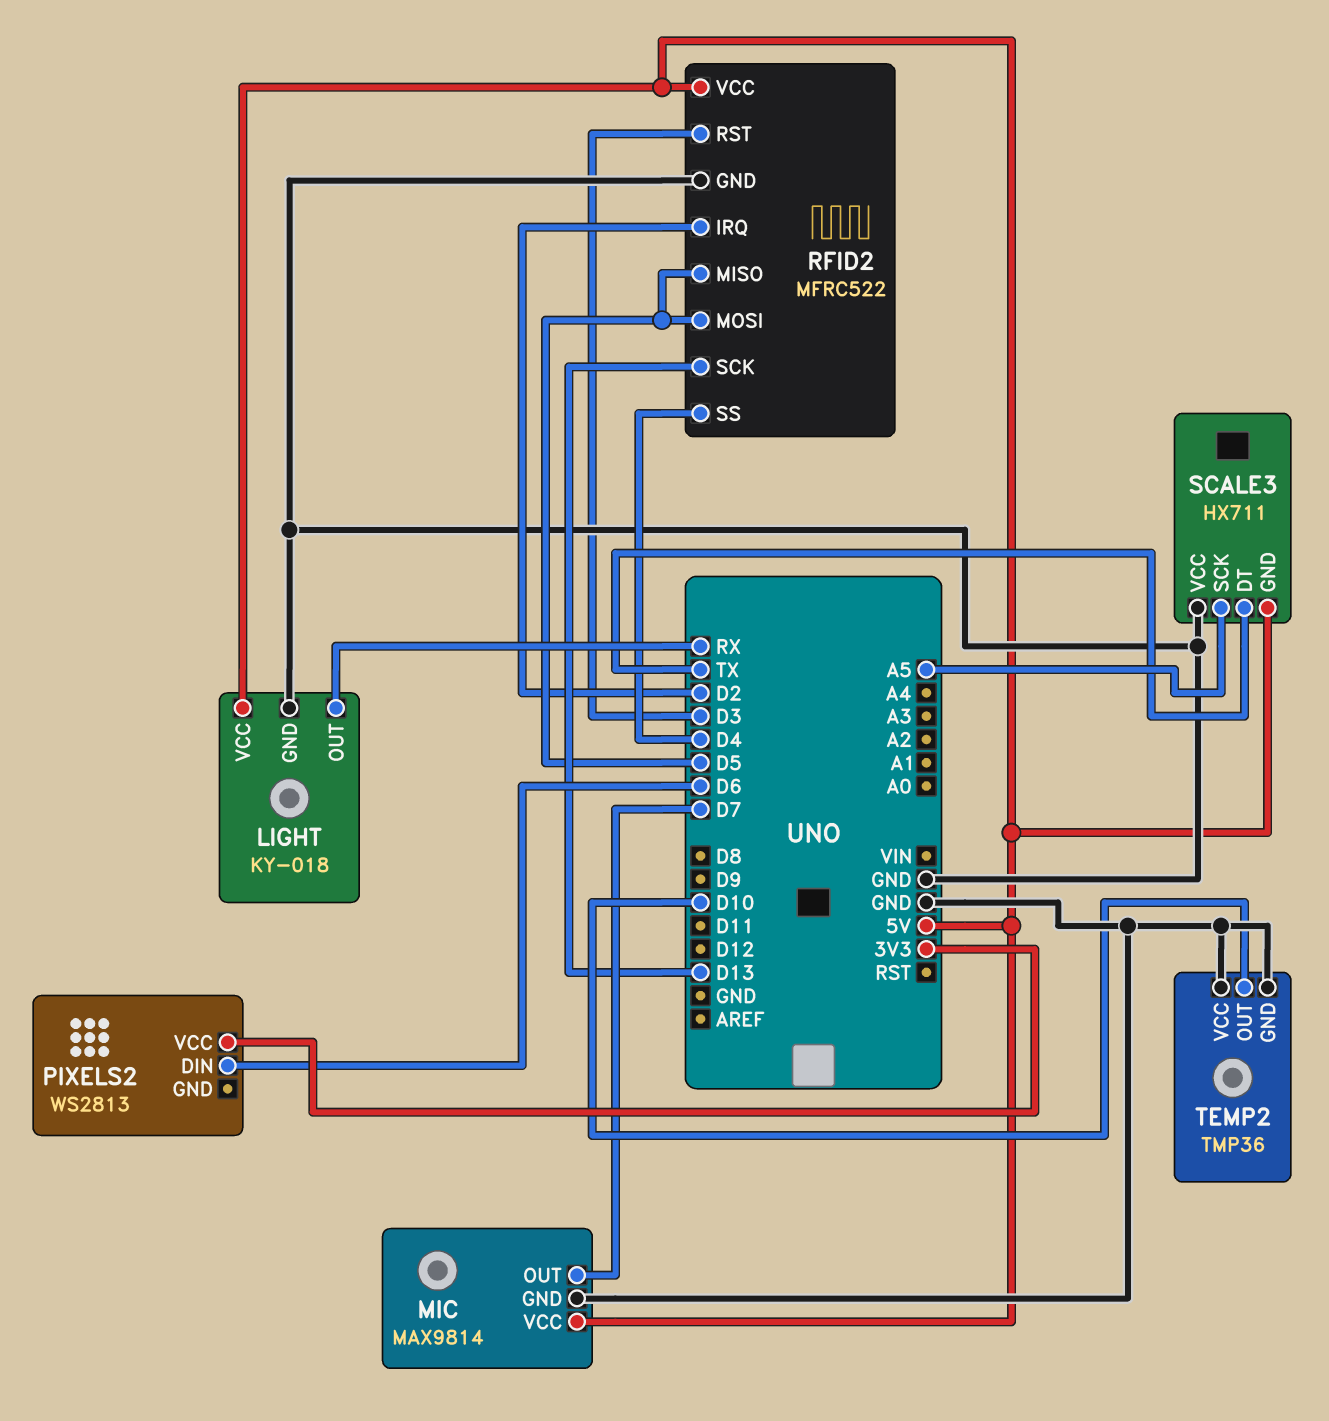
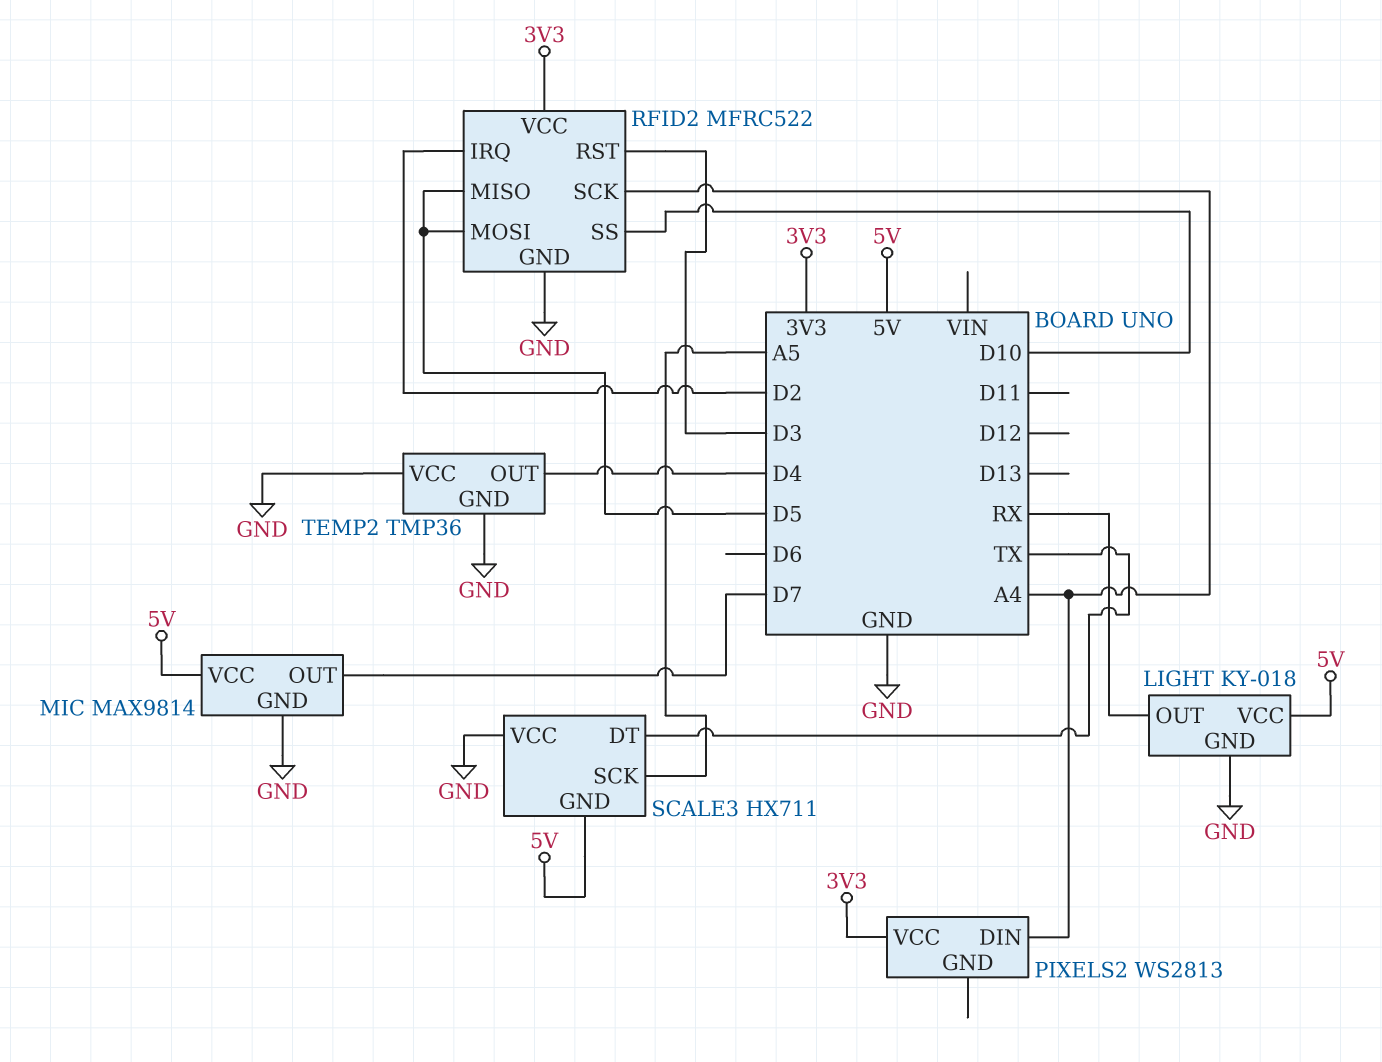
PIXELS2 pin DIN: D6 -> A4
RFID2 pin SCK: D13 -> A4
RFID2 pin SS: D4 -> D10
RFID2 pin VCC: 5V -> 3V3
TEMP2 pin OUT: D10 -> D4

